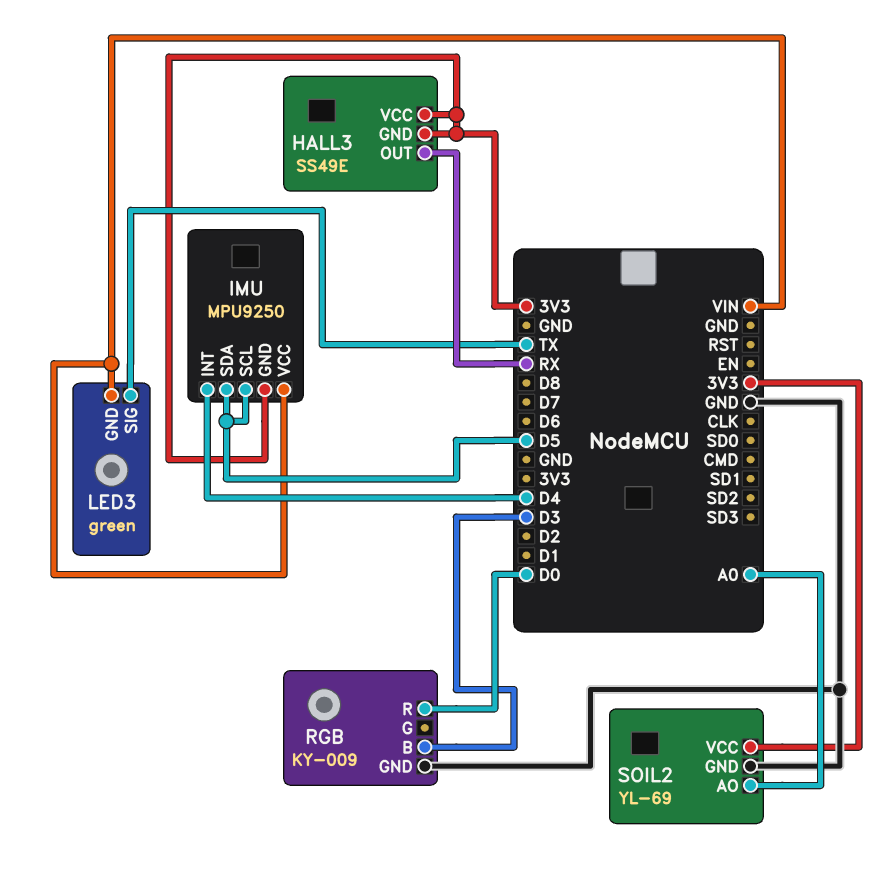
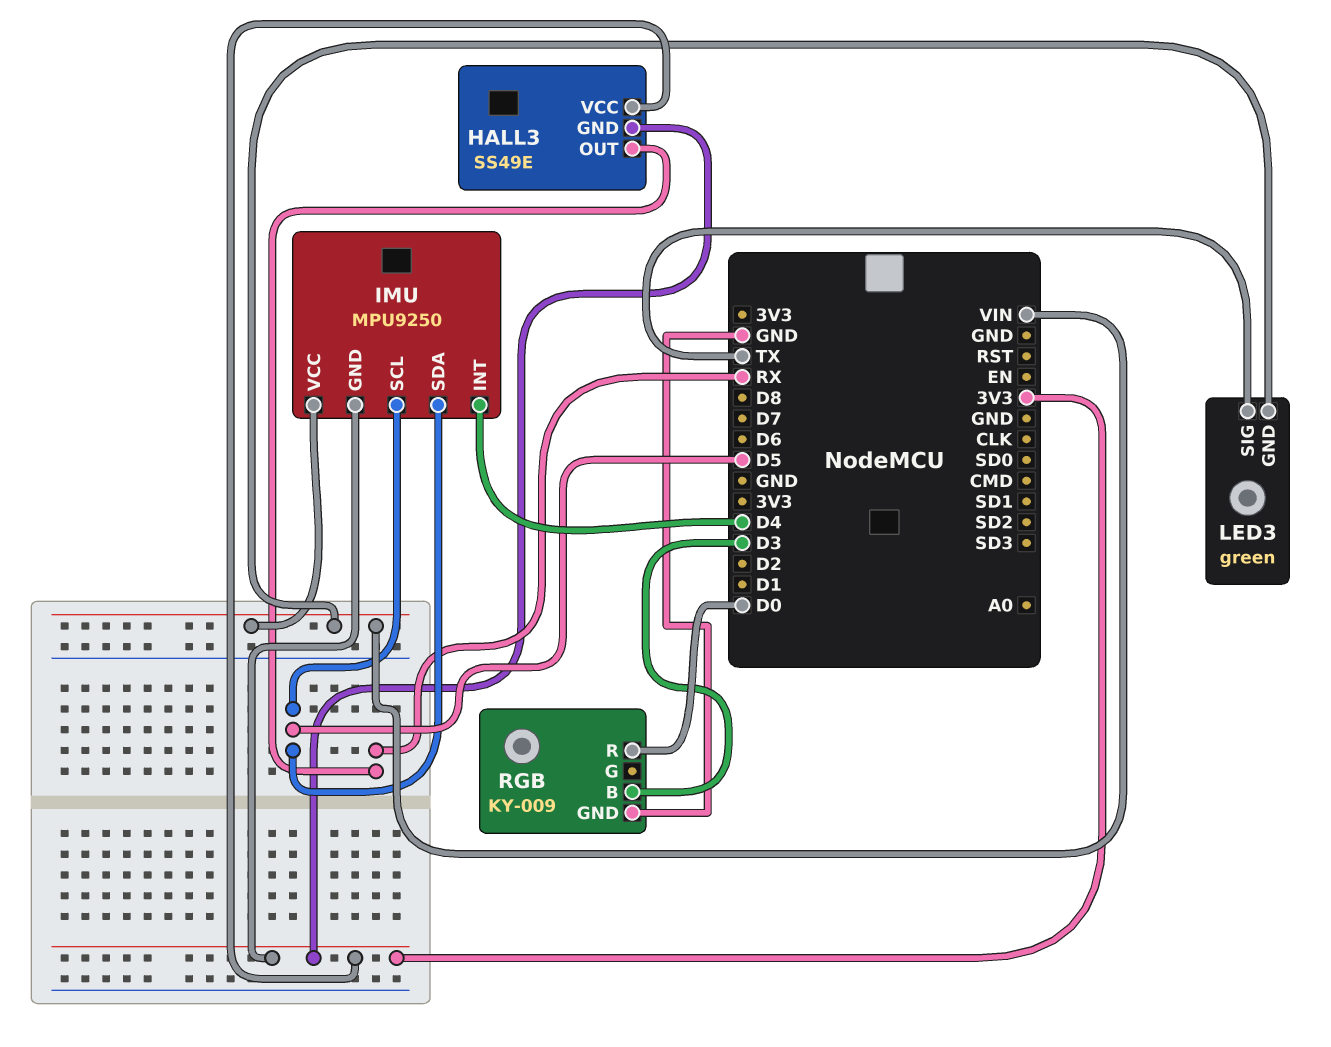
SOIL2: YL-69 -> none
SOIL2 pin AO: A0 -> none
SOIL2 pin GND: GND -> none
SOIL2 pin VCC: 3V3 -> none

